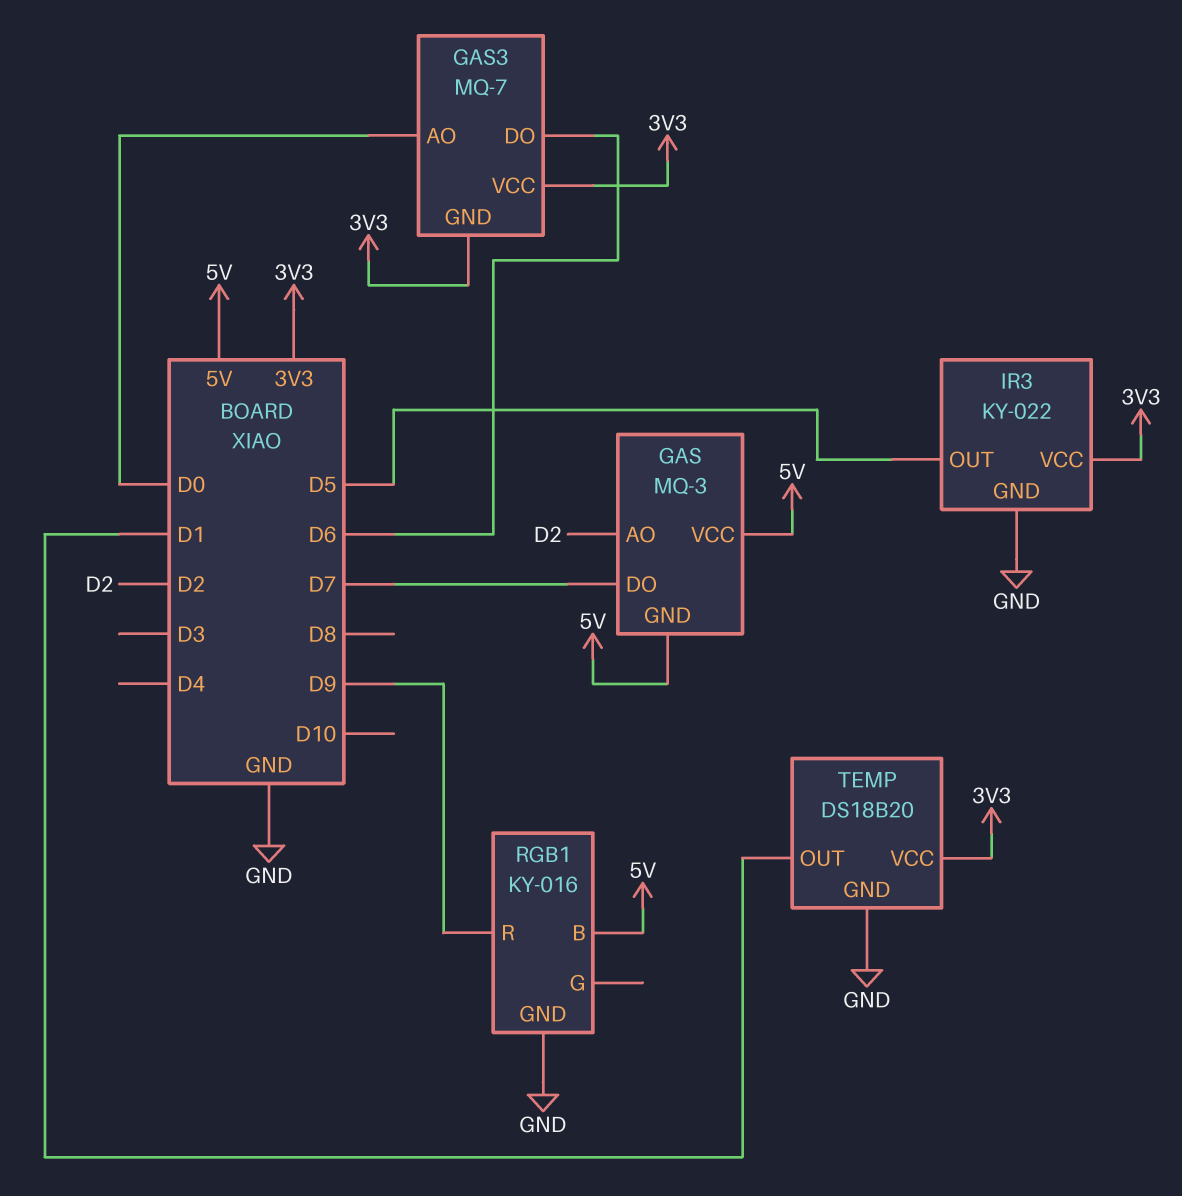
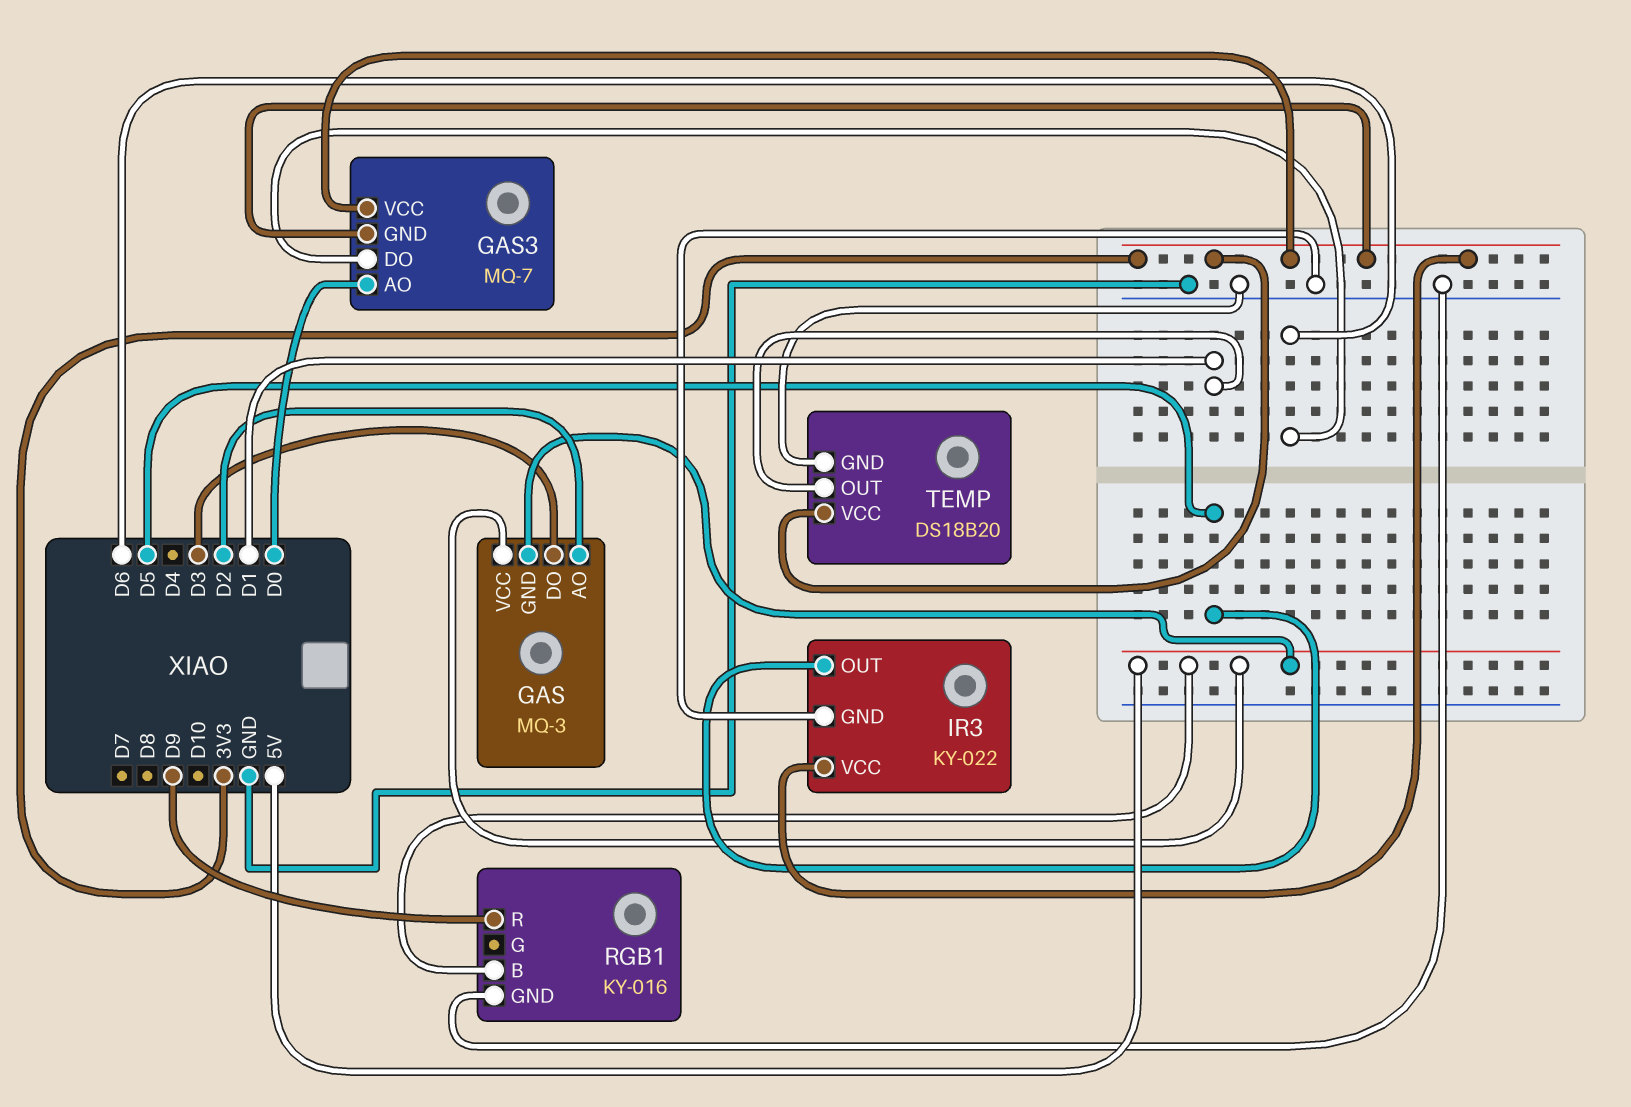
GAS pin DO: D7 -> D3

